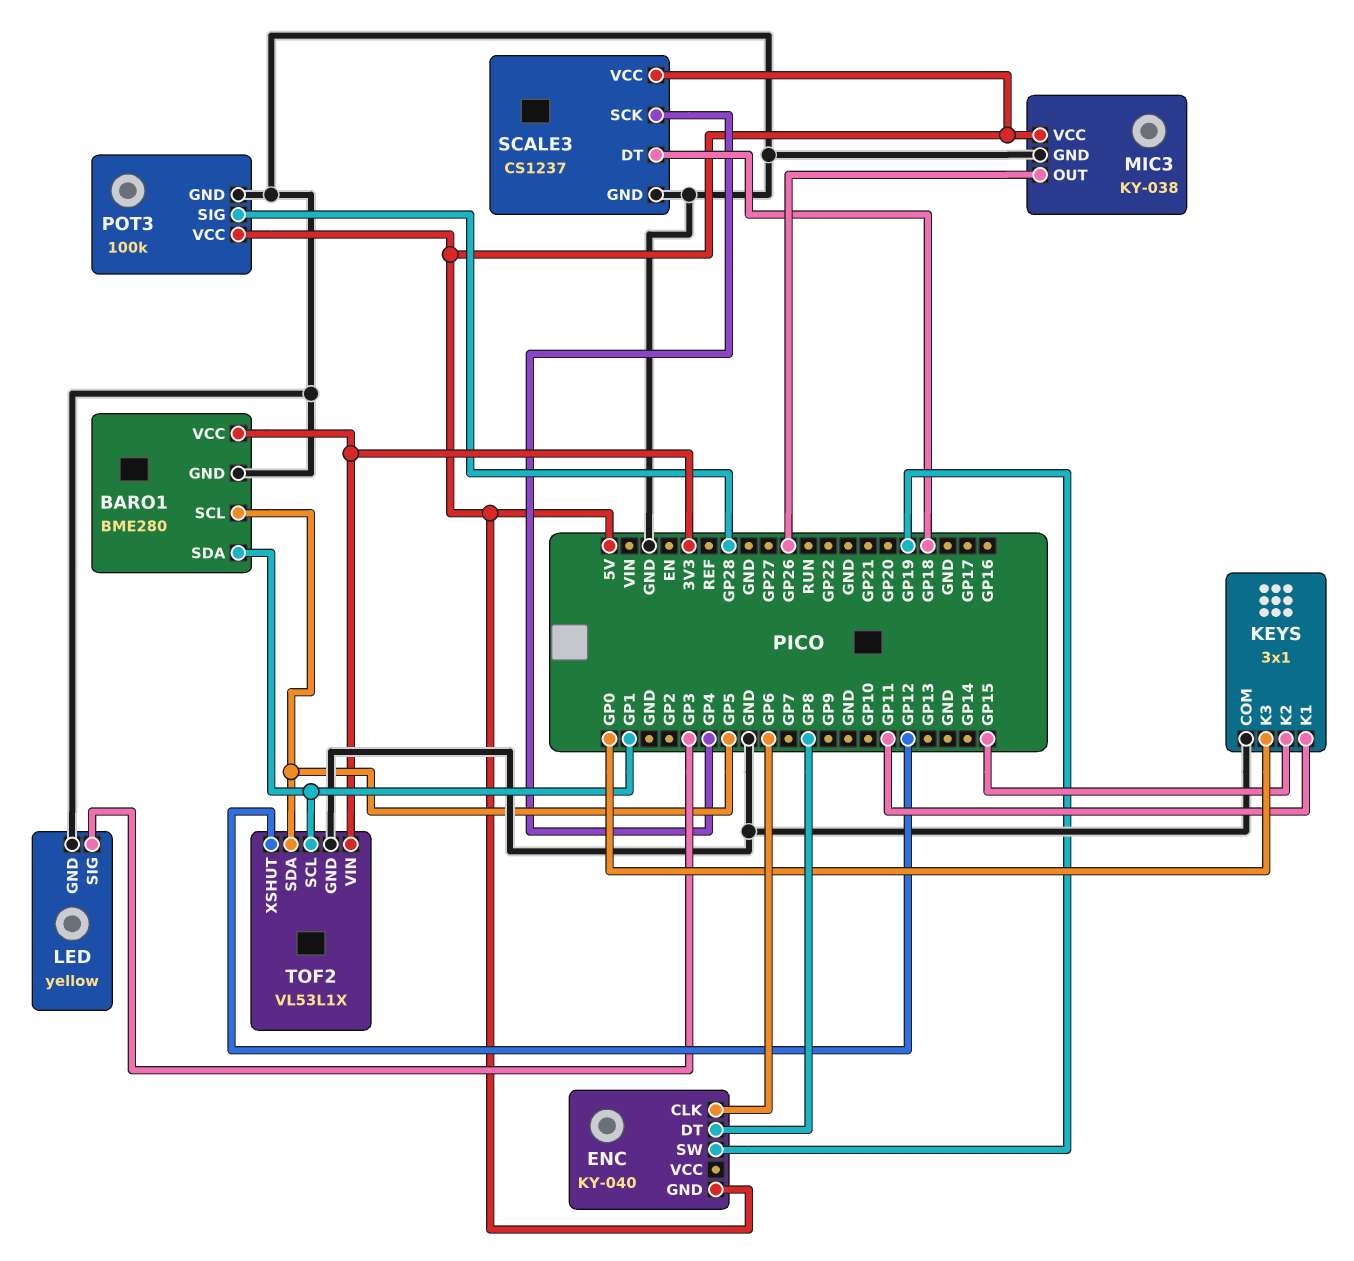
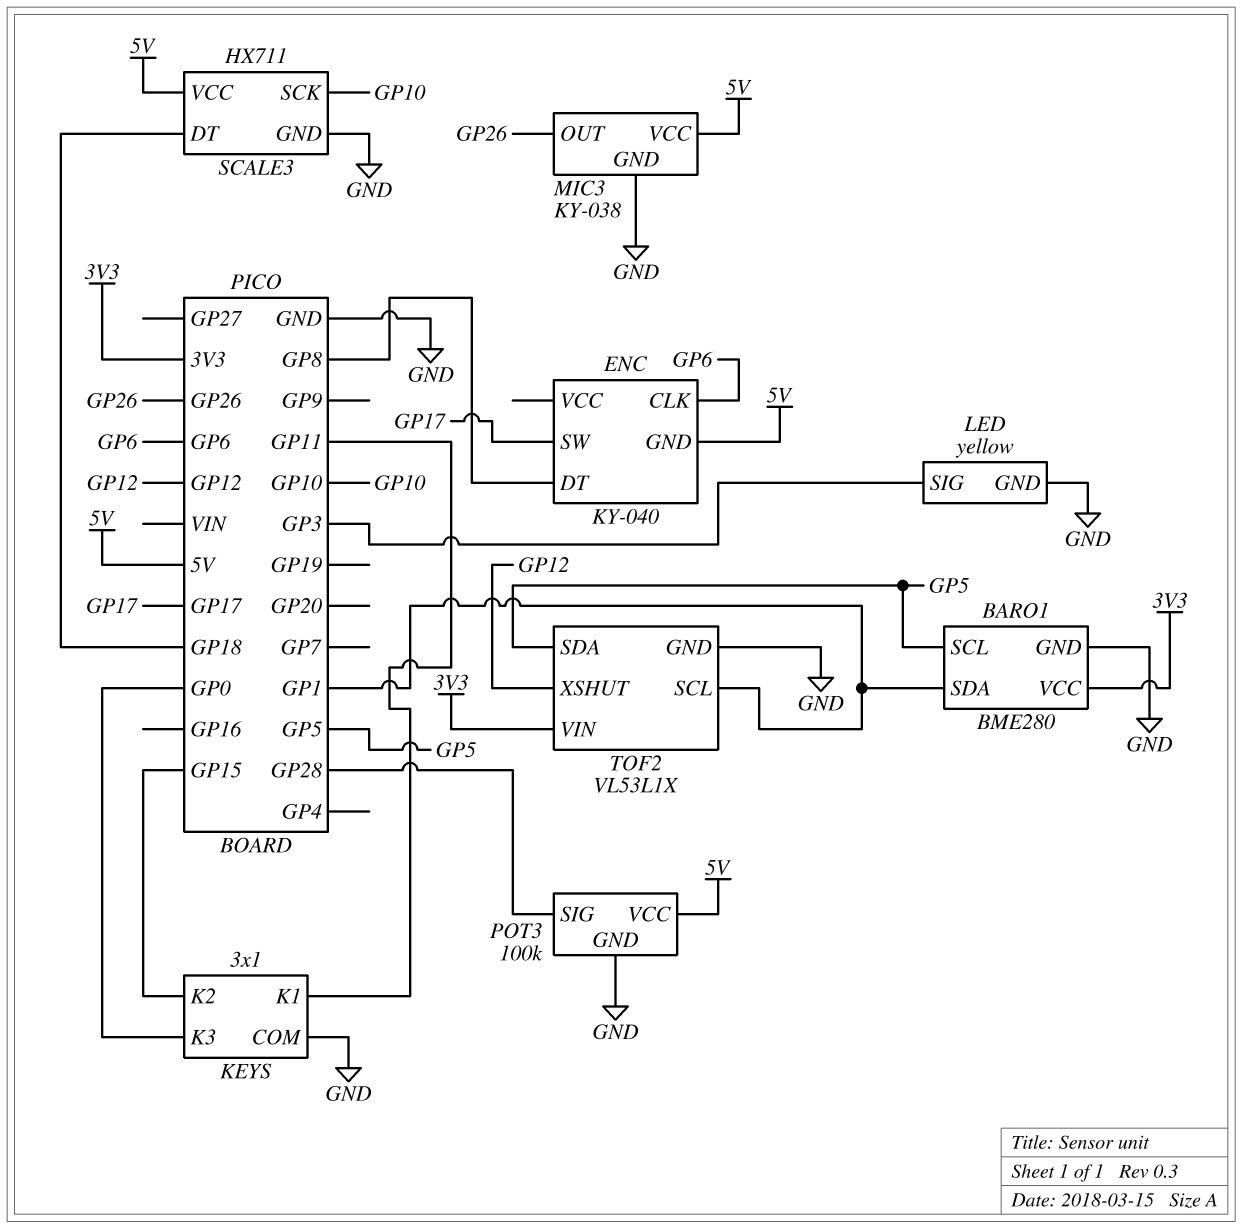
ENC pin SW: GP19 -> GP17
SCALE3: CS1237 -> HX711
SCALE3 pin SCK: GP4 -> GP10

